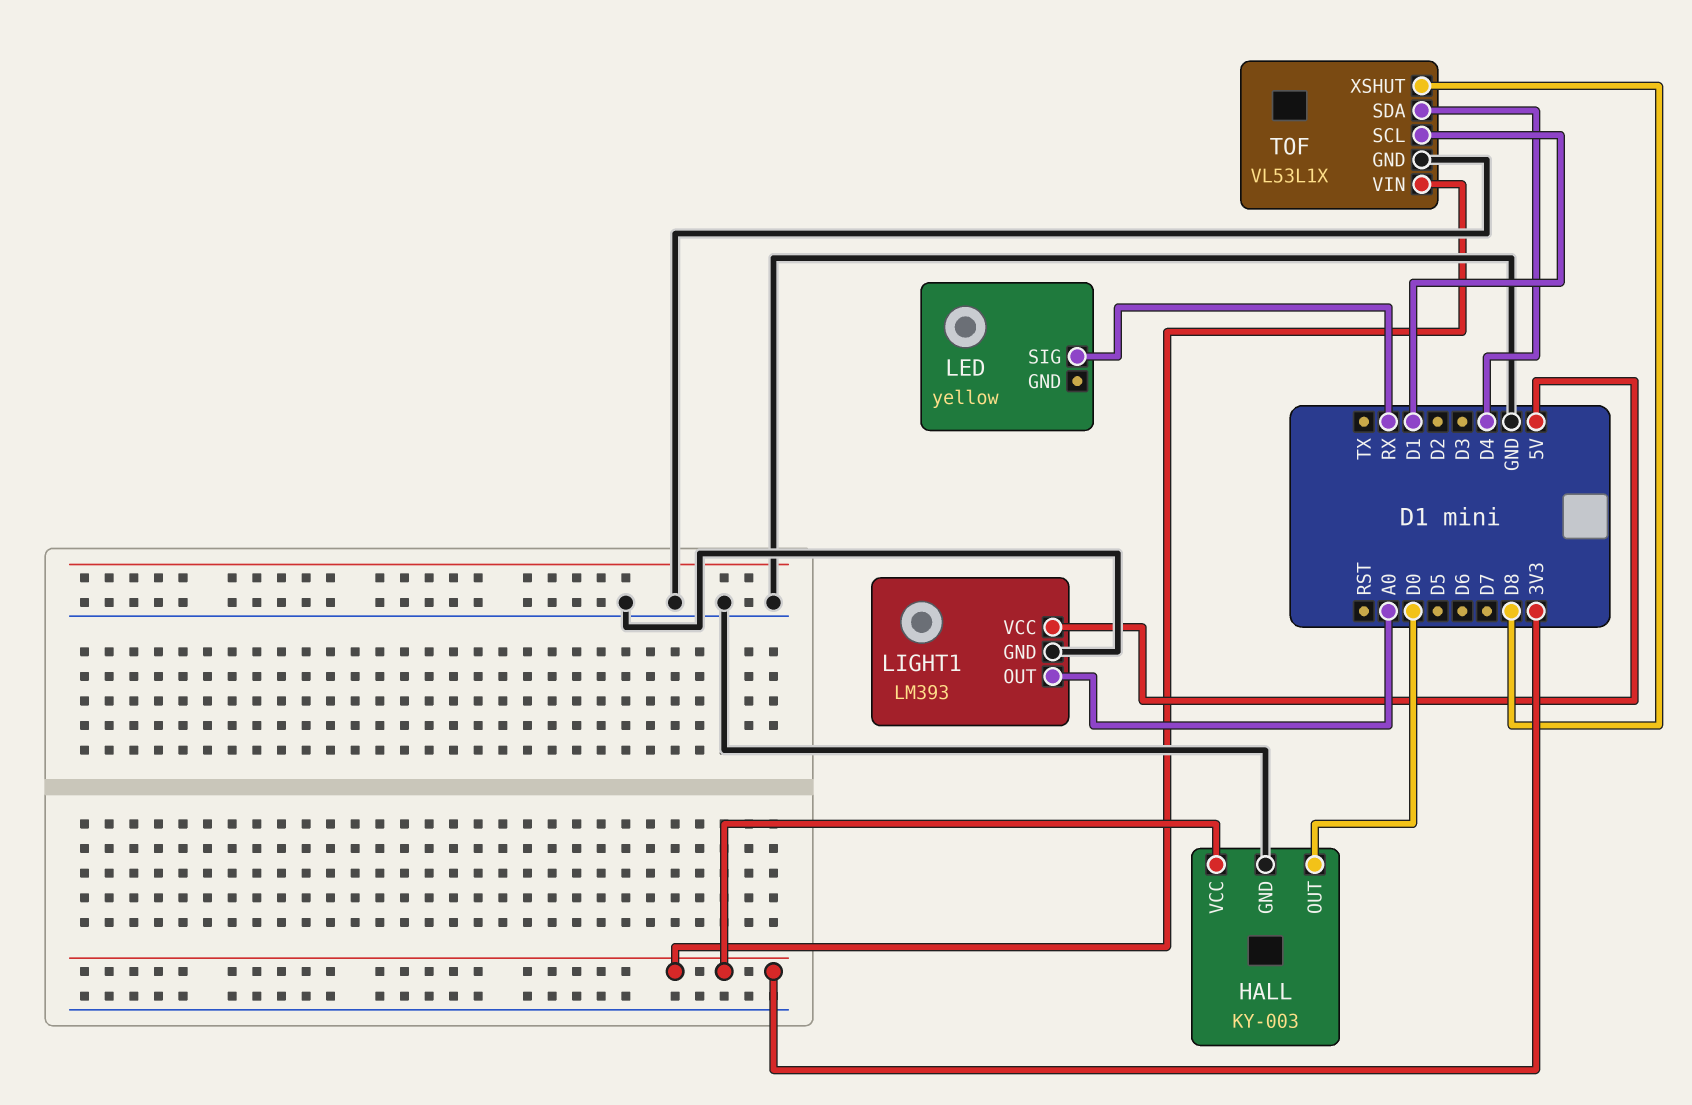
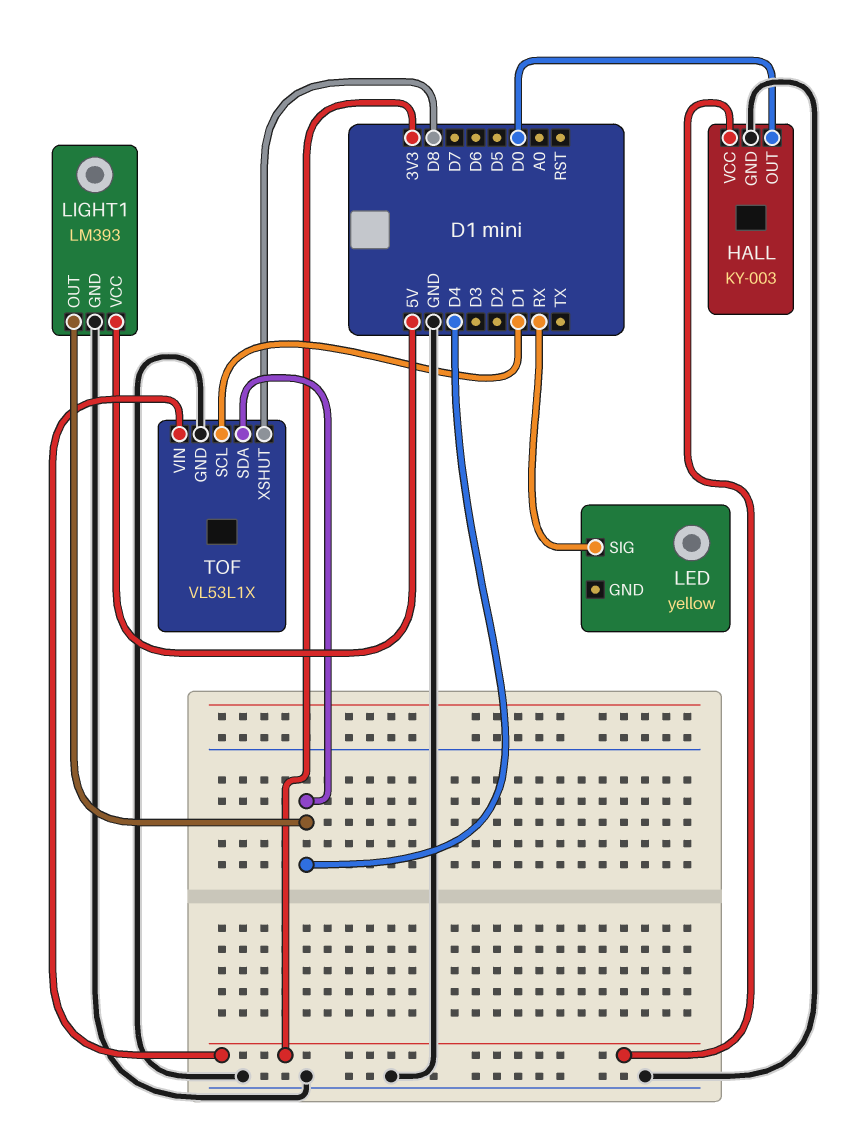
LIGHT1 pin OUT: A0 -> D4

